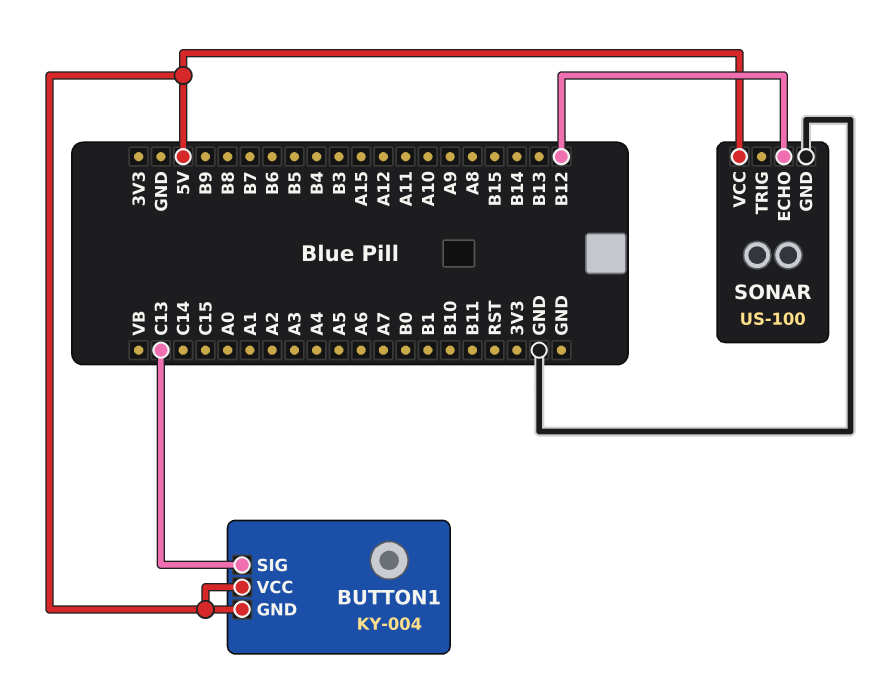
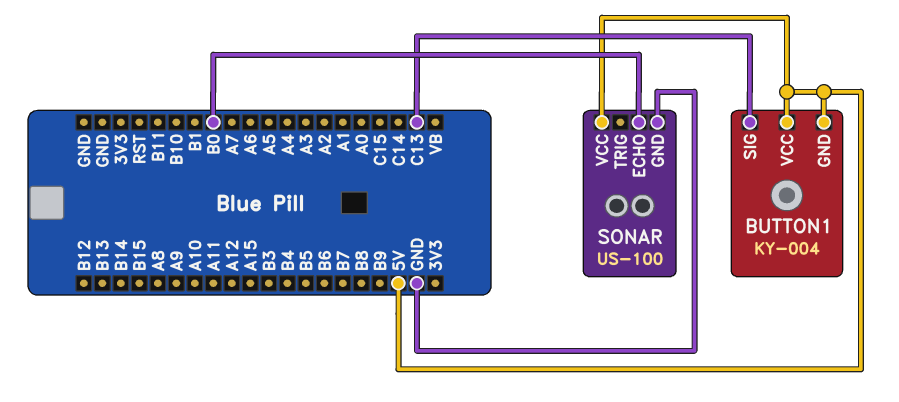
SONAR pin ECHO: B12 -> B0

